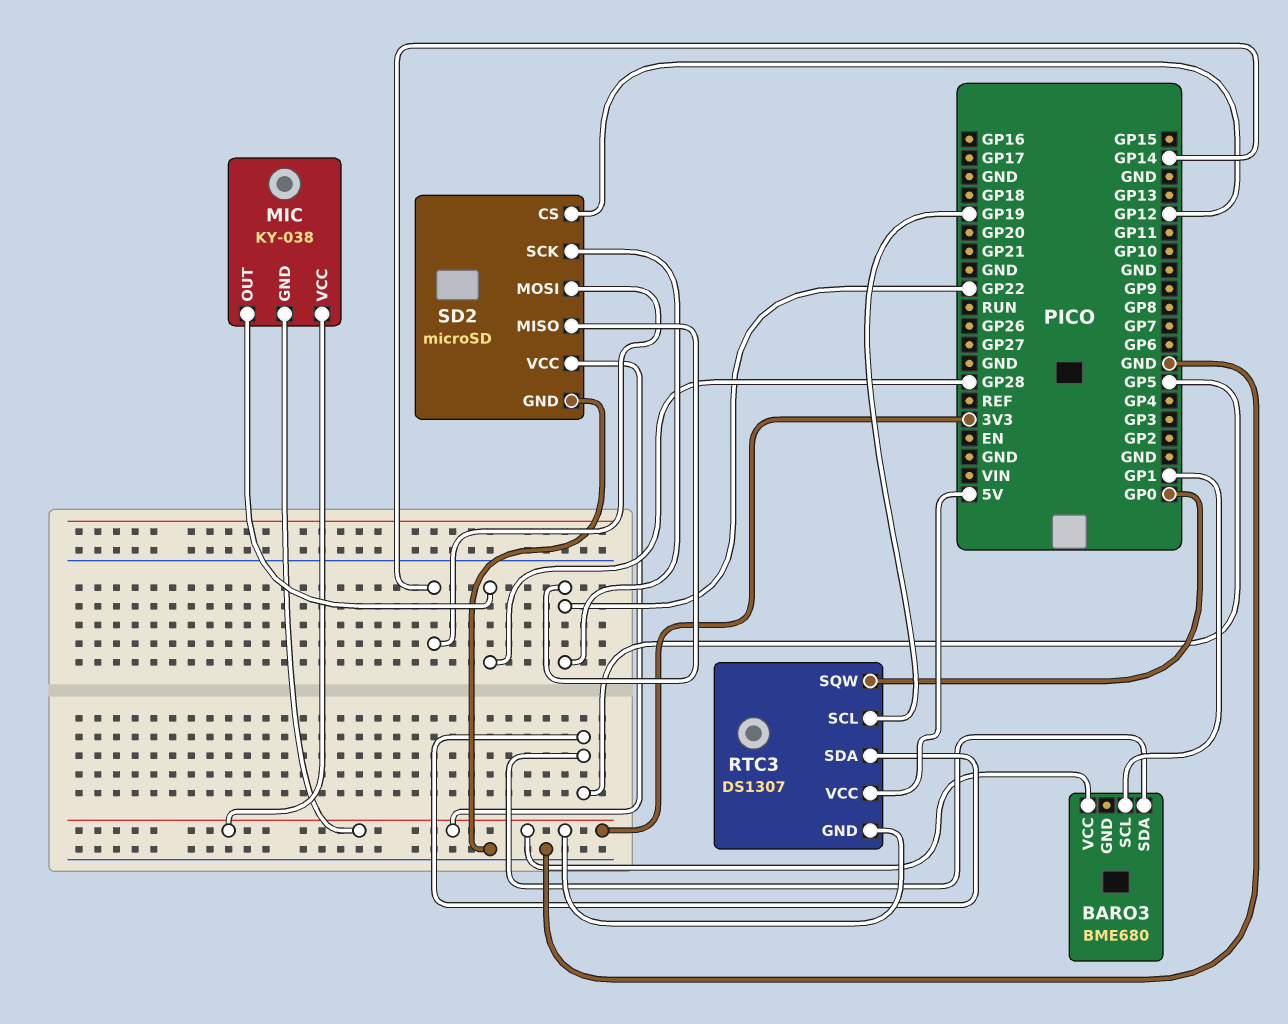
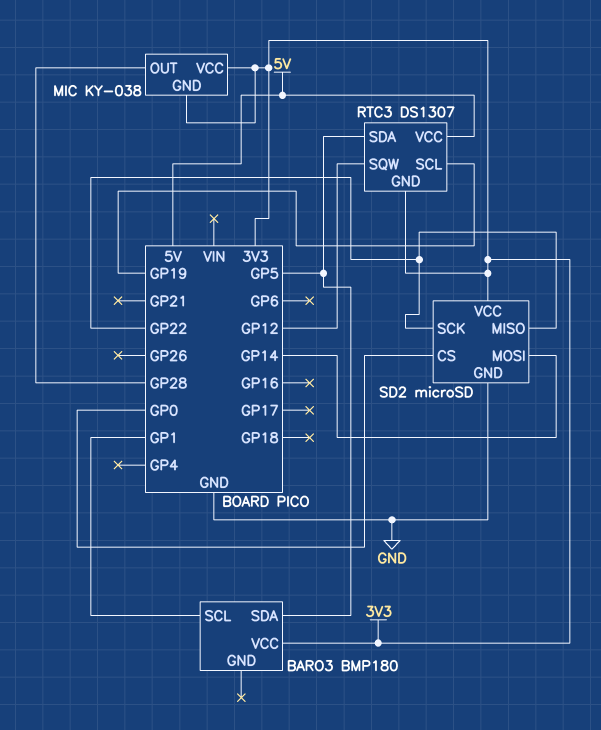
BARO3: BME680 -> BMP180
RTC3 pin SQW: GP0 -> GP12
SD2 pin CS: GP12 -> GP0

